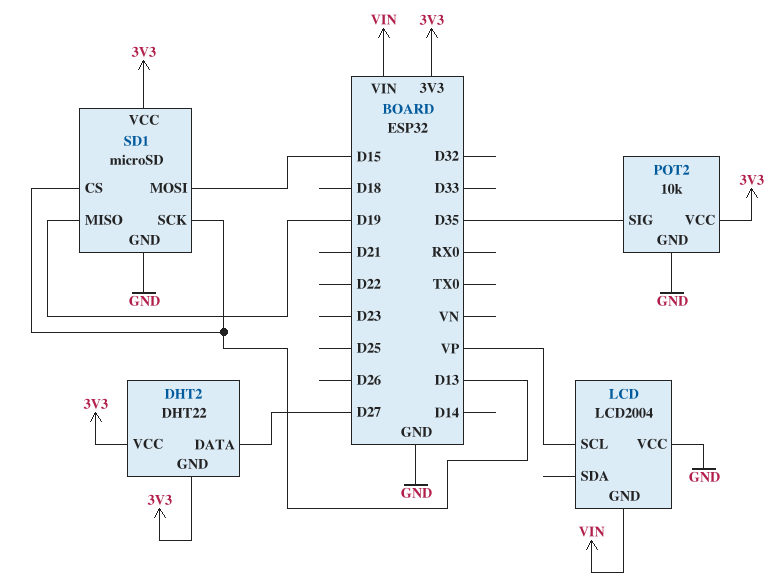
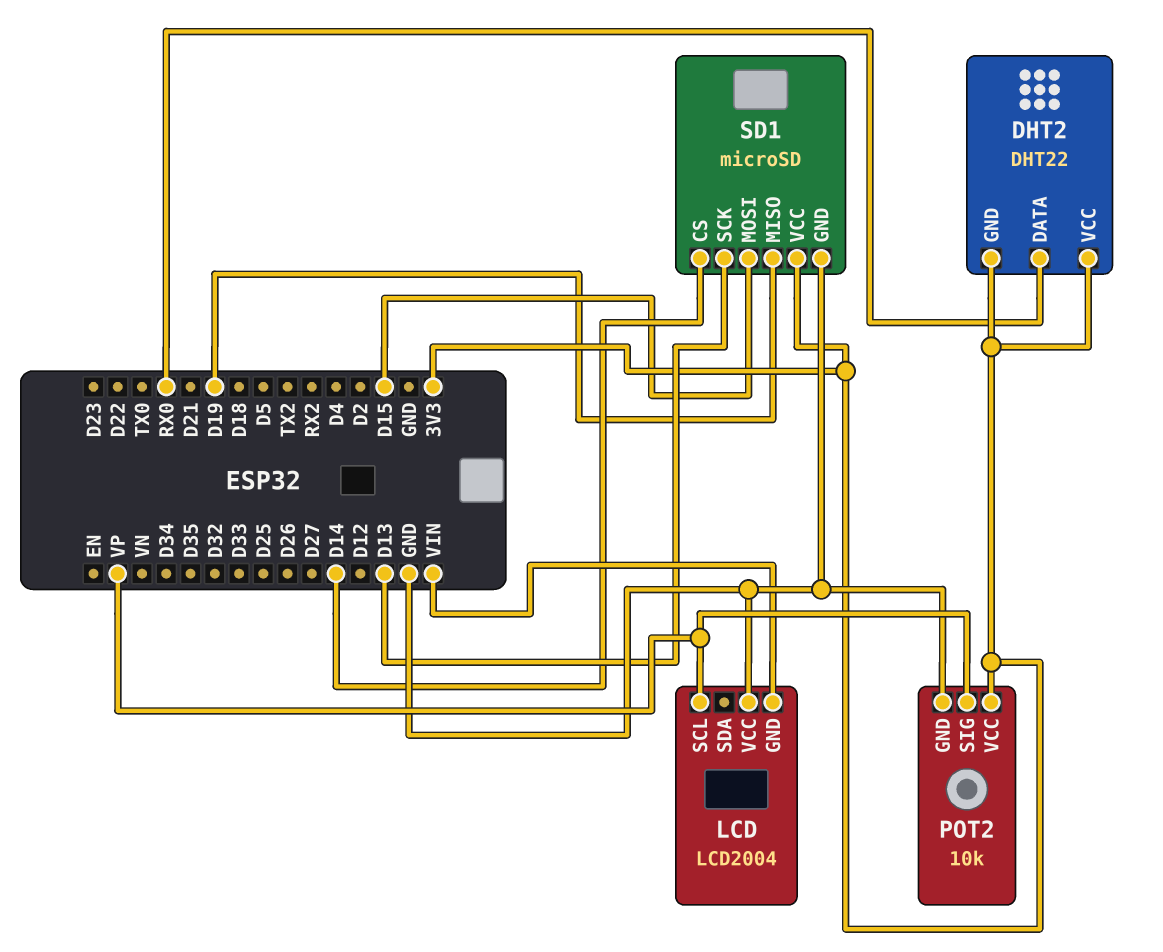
DHT2 pin DATA: D27 -> RX0
POT2 pin SIG: D35 -> VP
SD1 pin CS: D13 -> D14

